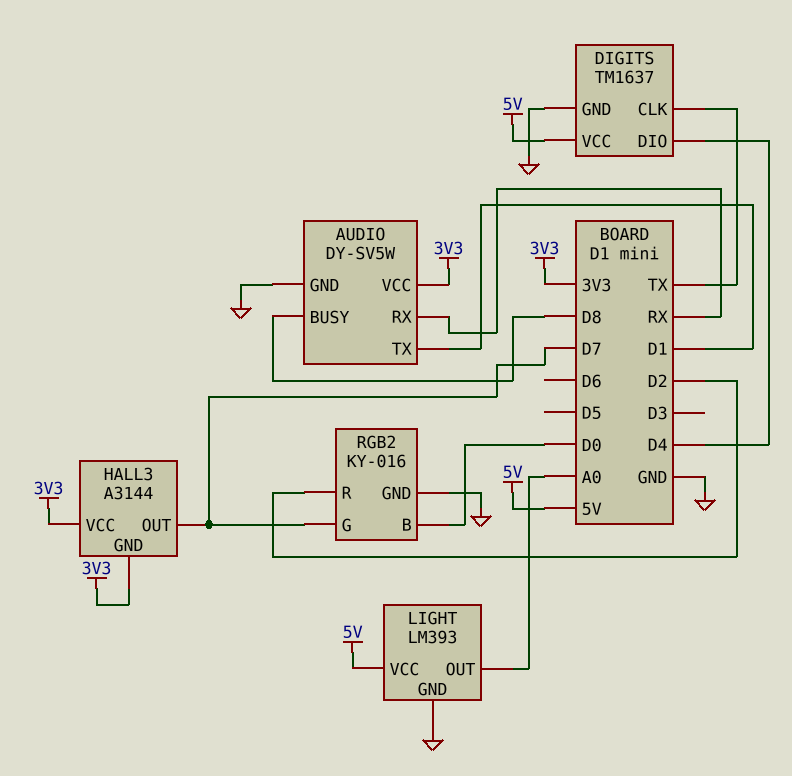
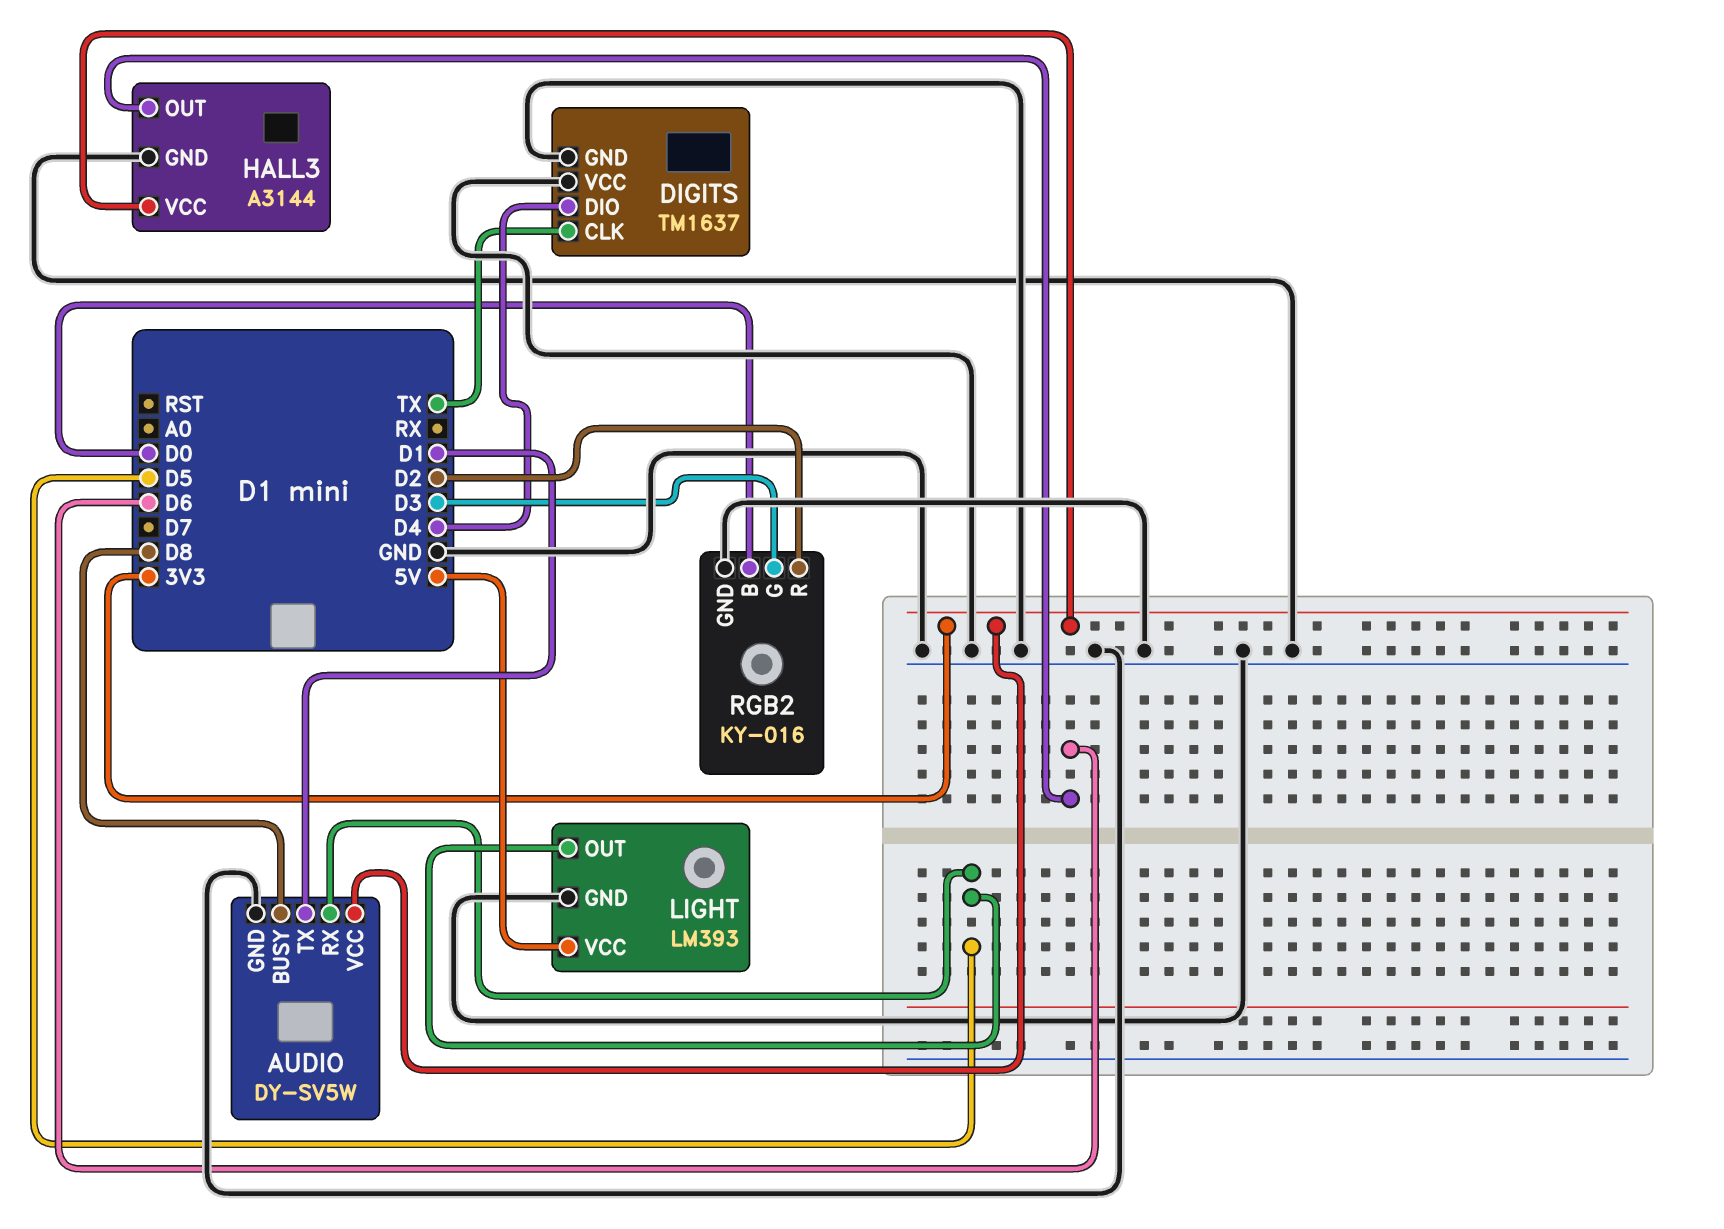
AUDIO pin RX: RX -> D5
DIGITS pin VCC: 5V -> GND
HALL3 pin GND: 3V3 -> GND
HALL3 pin OUT: D7 -> D6
LIGHT pin OUT: A0 -> D5
RGB2 pin G: D7 -> D3

